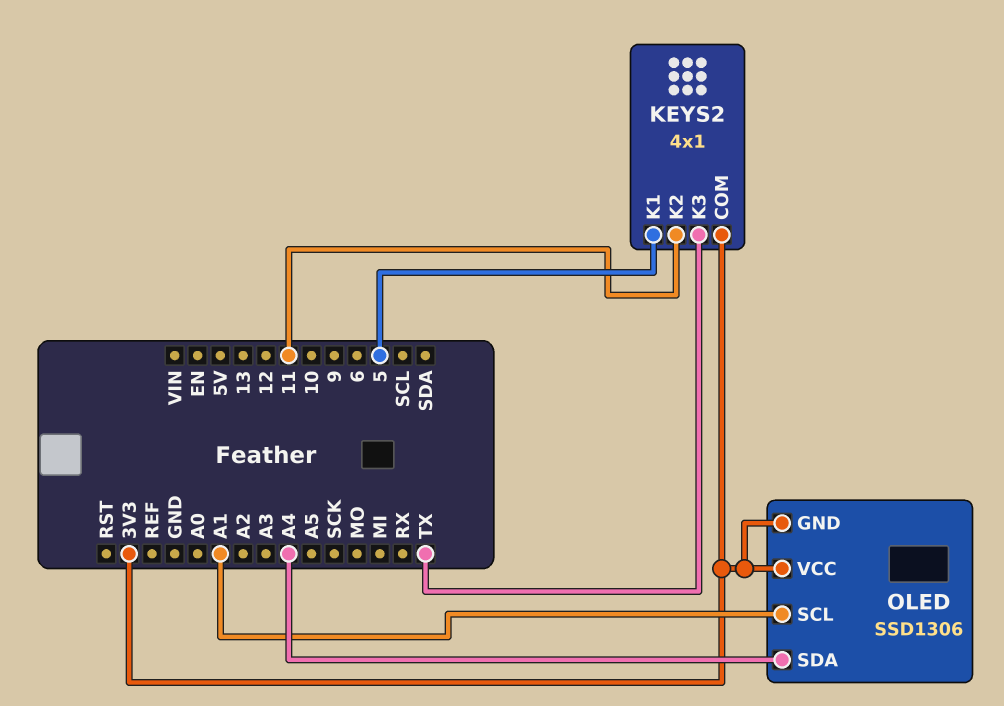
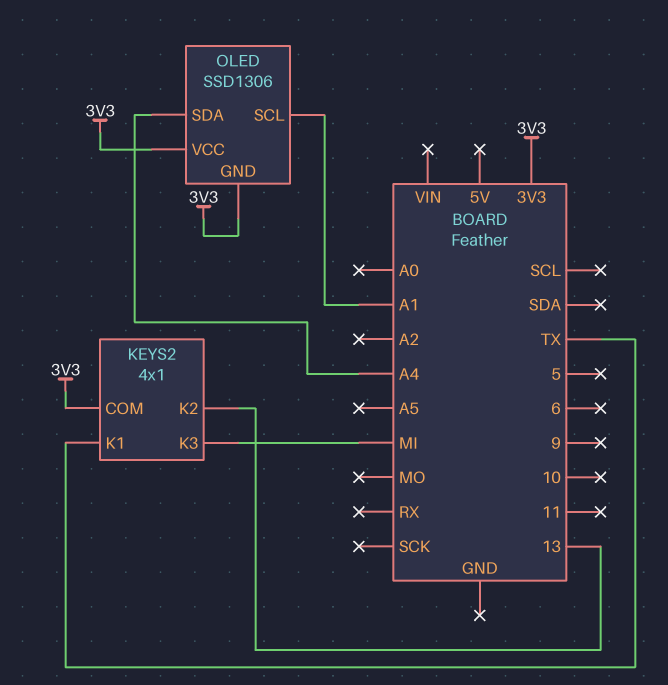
KEYS2 pin K1: 5 -> TX
KEYS2 pin K2: 11 -> 13
KEYS2 pin K3: TX -> MI

